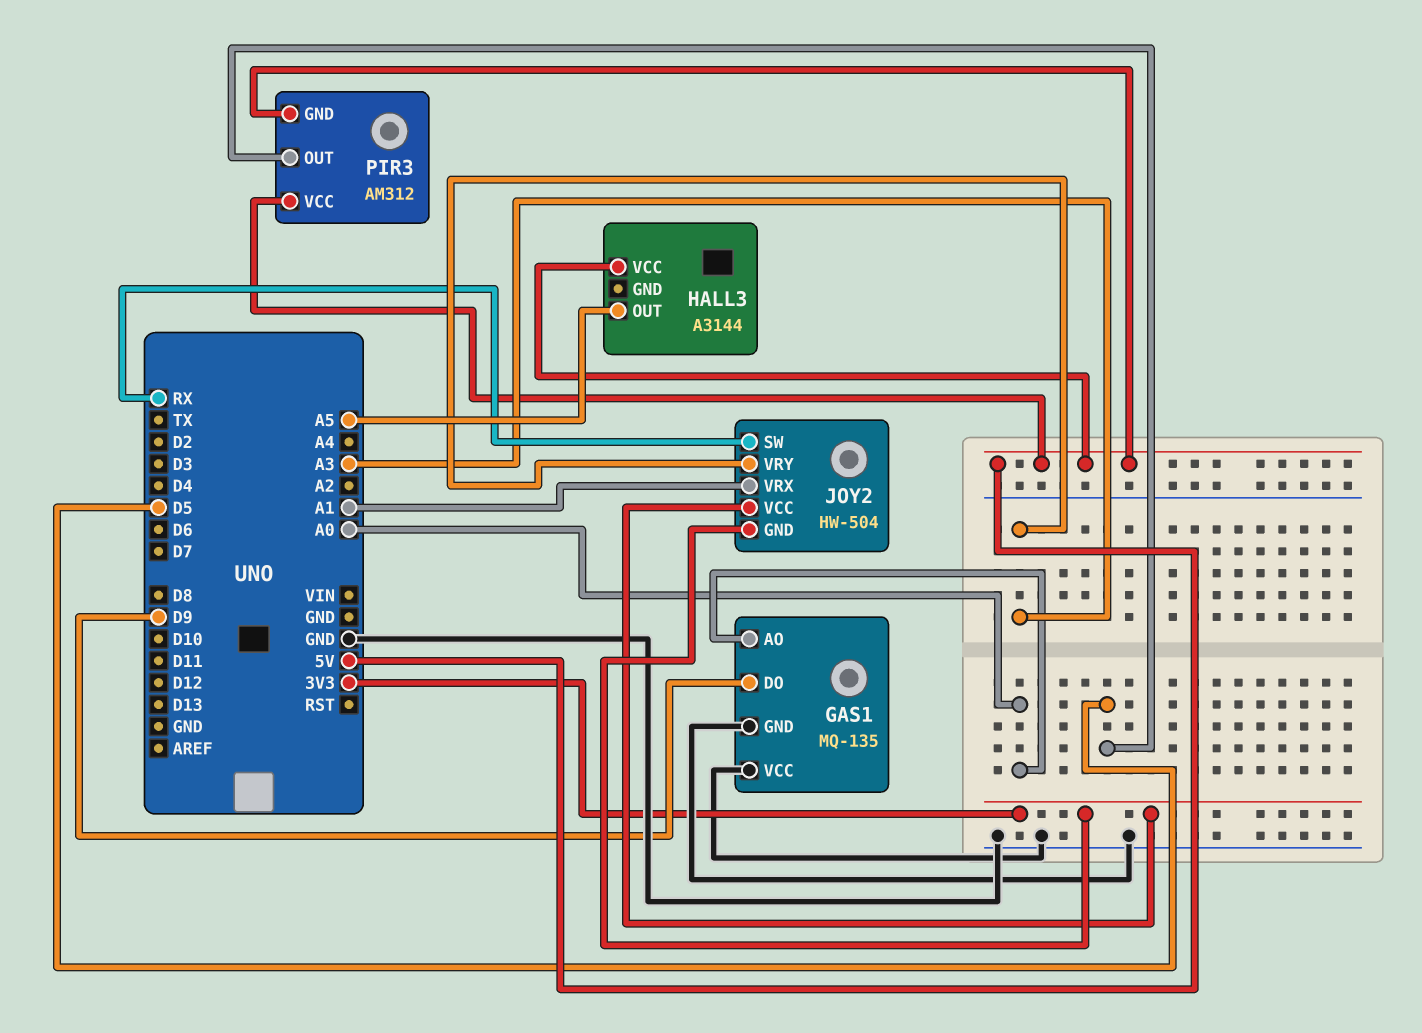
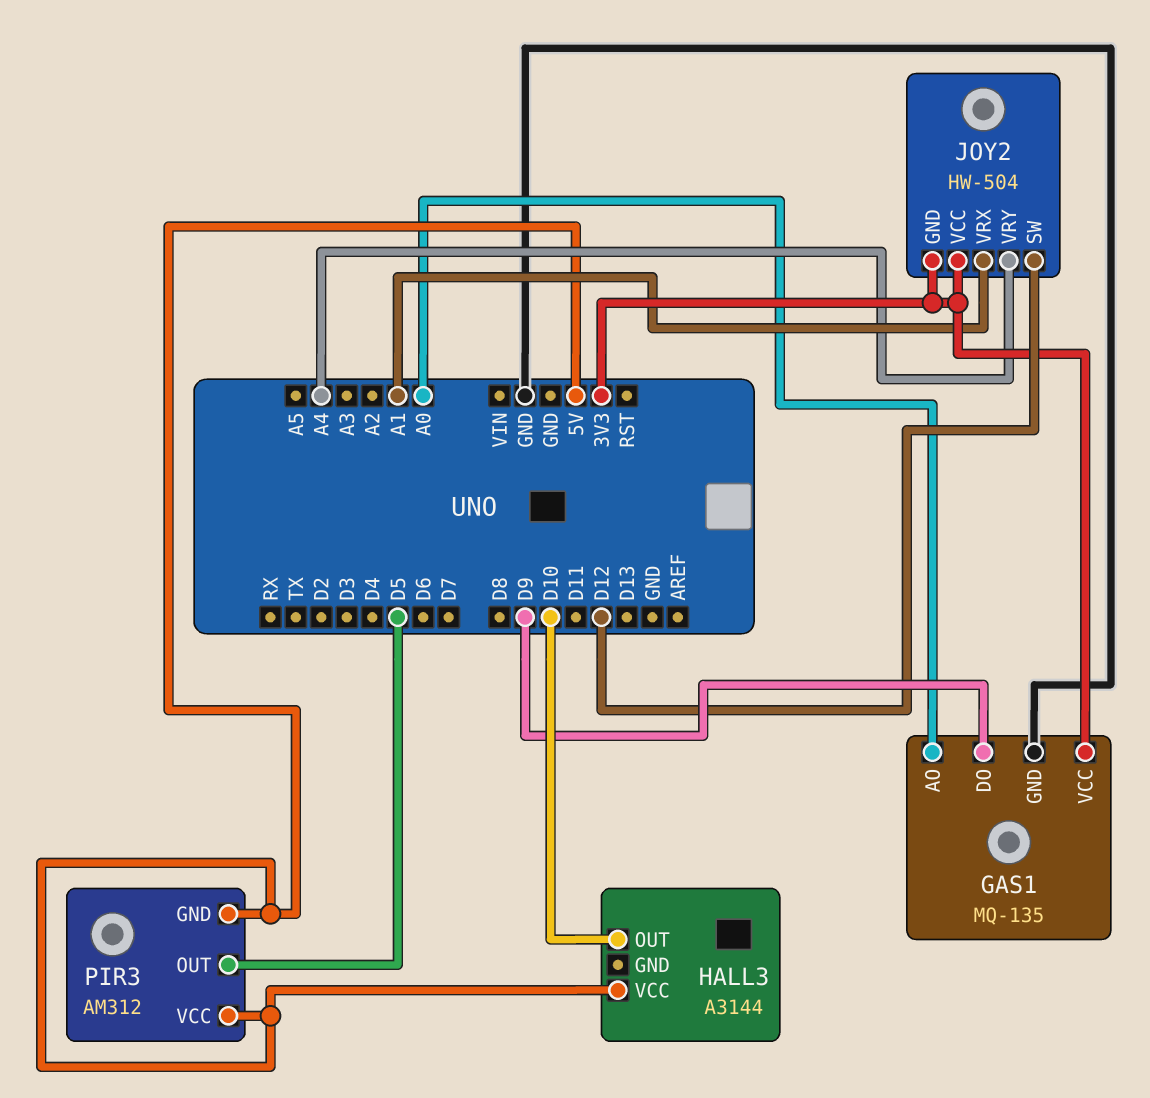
GAS1 pin VCC: GND -> 3V3
HALL3 pin OUT: A5 -> D10
JOY2 pin SW: RX -> D12
JOY2 pin VRY: A3 -> A4

